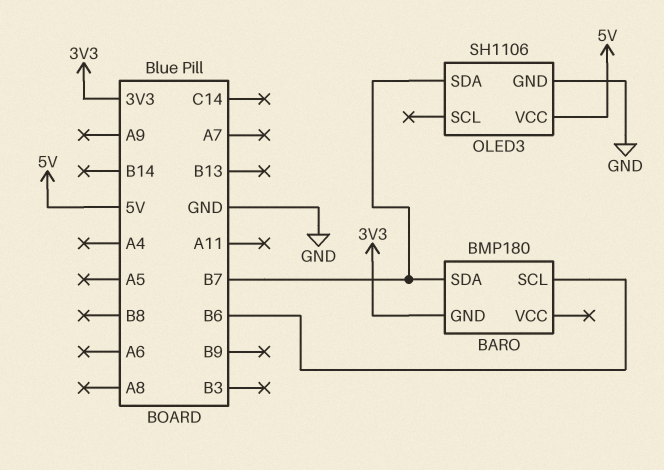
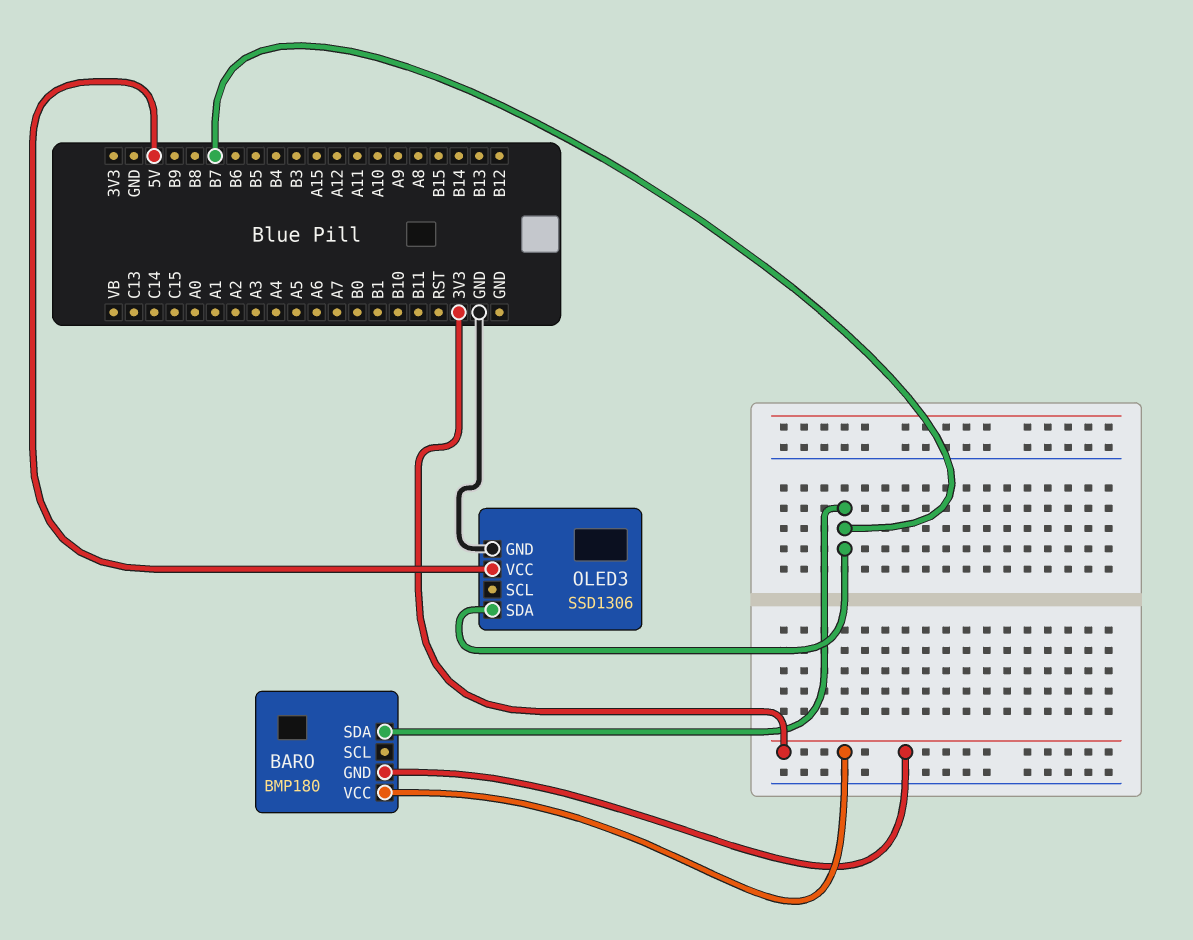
BARO pin SCL: B6 -> none
BARO pin VCC: none -> 3V3
OLED3: SH1106 -> SSD1306

